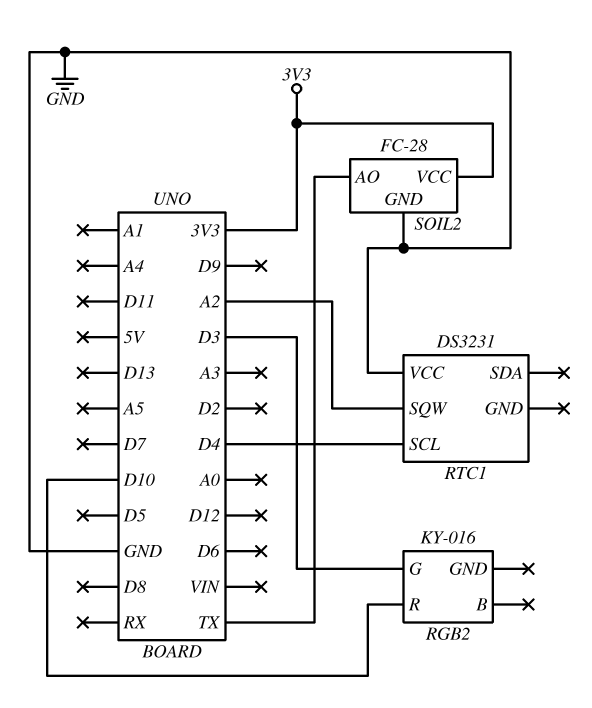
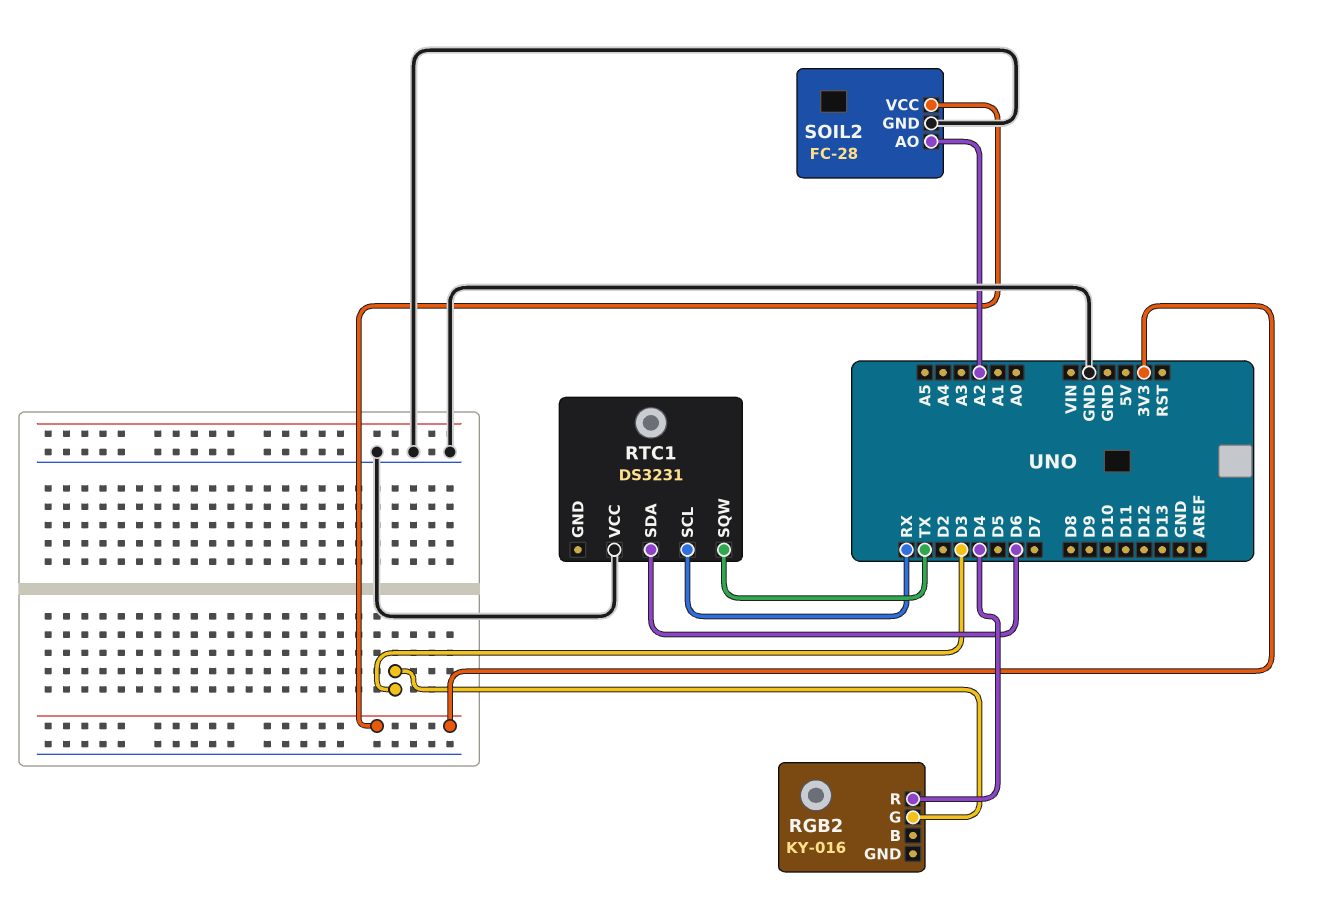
RGB2 pin R: D10 -> D4
RTC1 pin SCL: D4 -> RX
RTC1 pin SDA: none -> D6
RTC1 pin SQW: A2 -> TX
SOIL2 pin AO: TX -> A2

